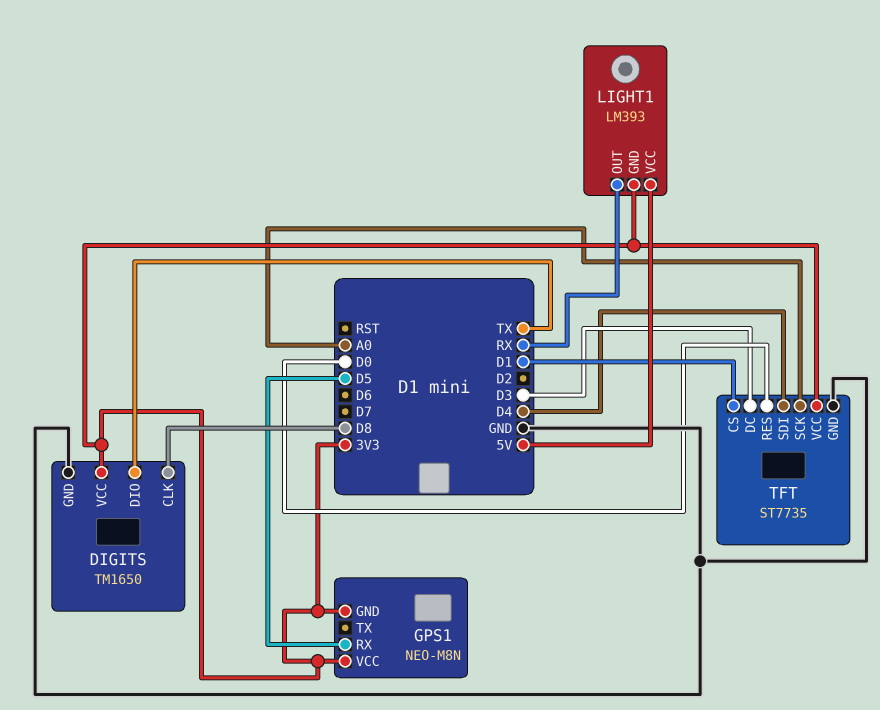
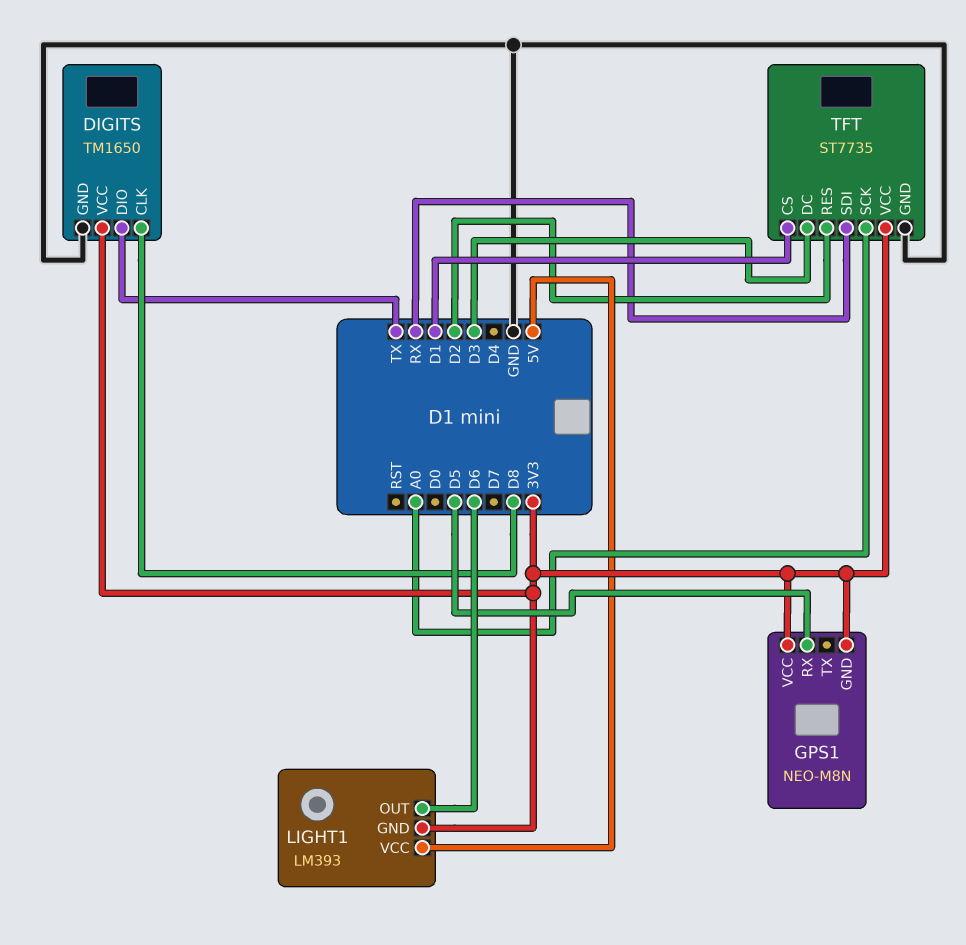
LIGHT1 pin OUT: RX -> D6
TFT pin RES: D0 -> D2
TFT pin SDI: D4 -> RX

